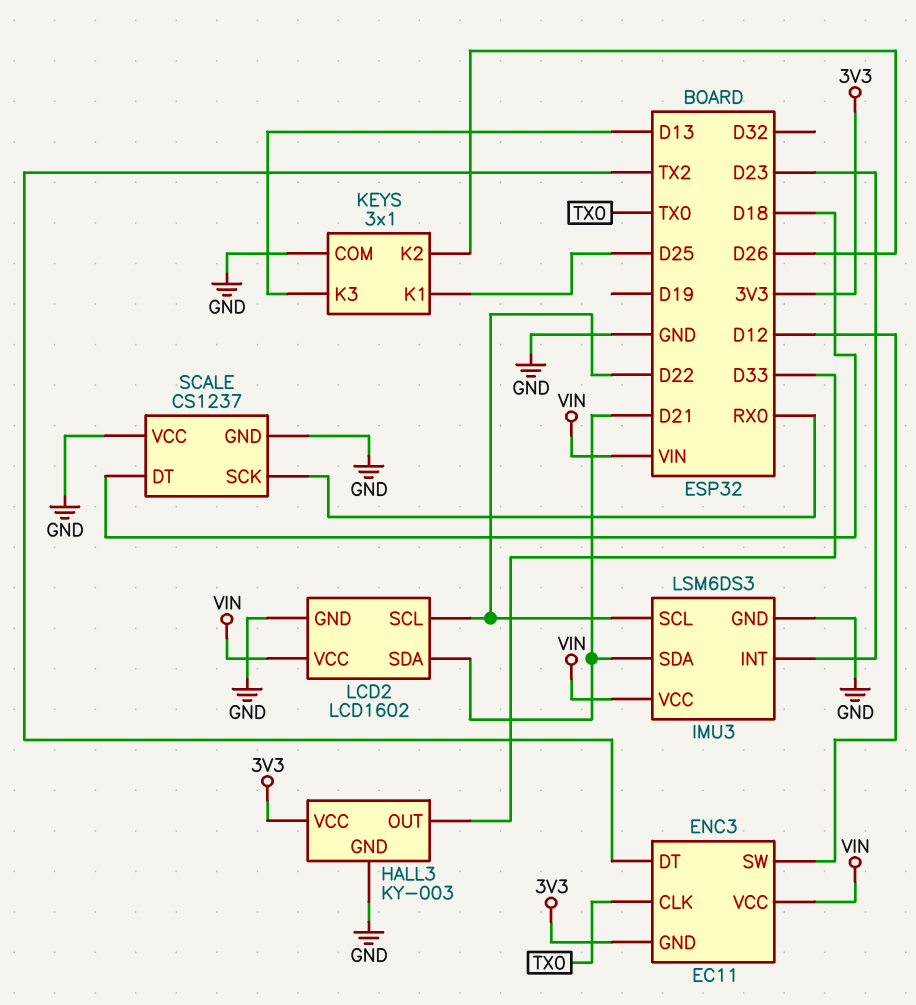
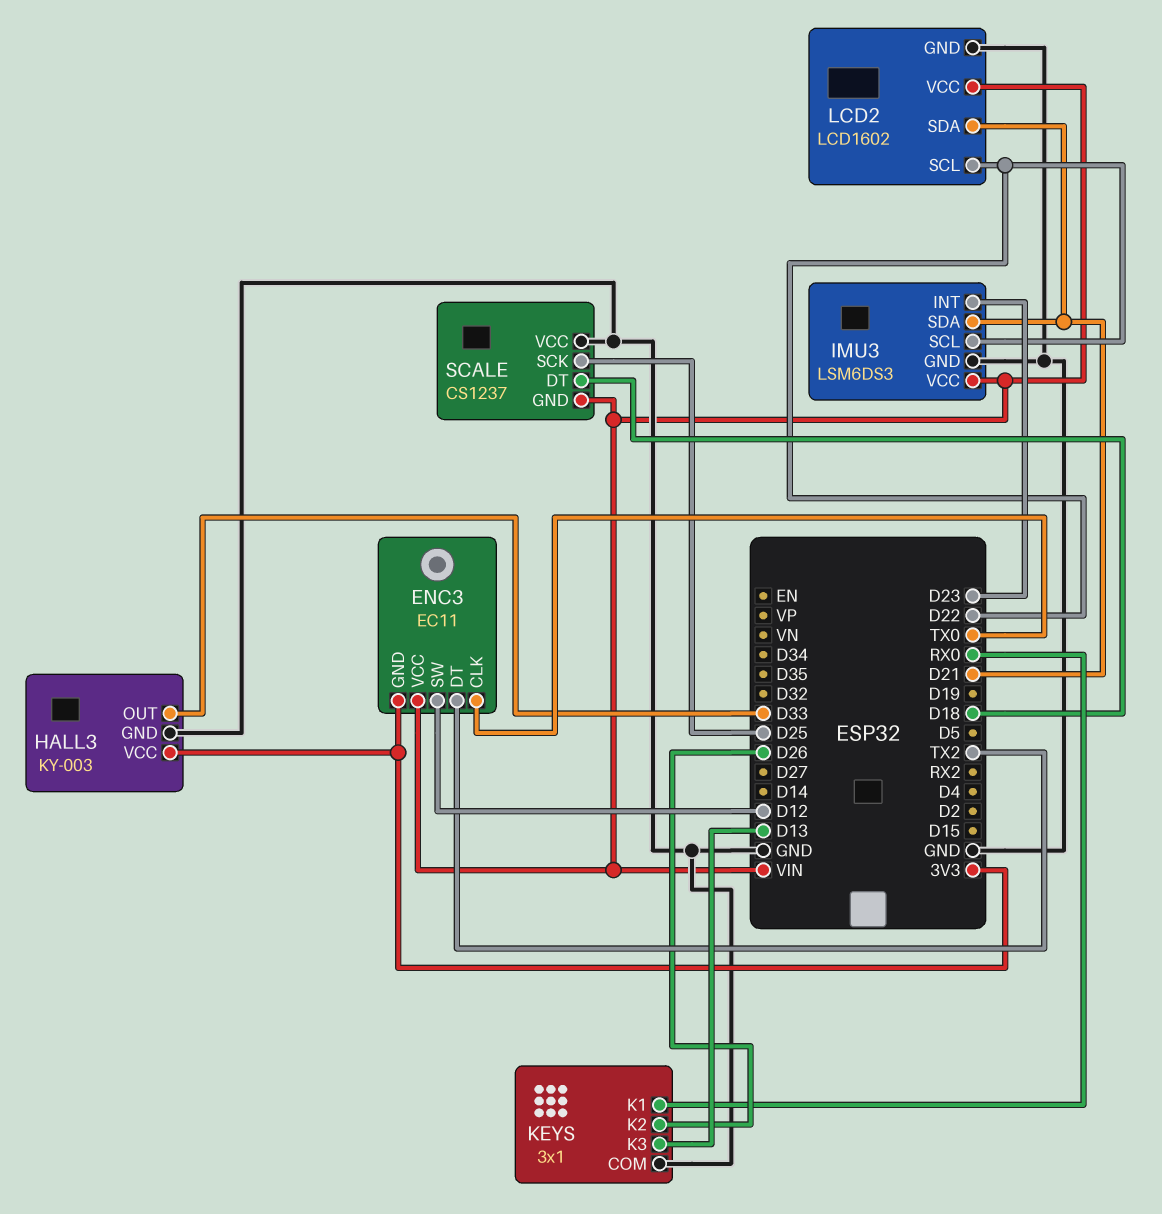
KEYS pin K1: D25 -> RX0
SCALE pin GND: GND -> VIN
SCALE pin SCK: RX0 -> D25

